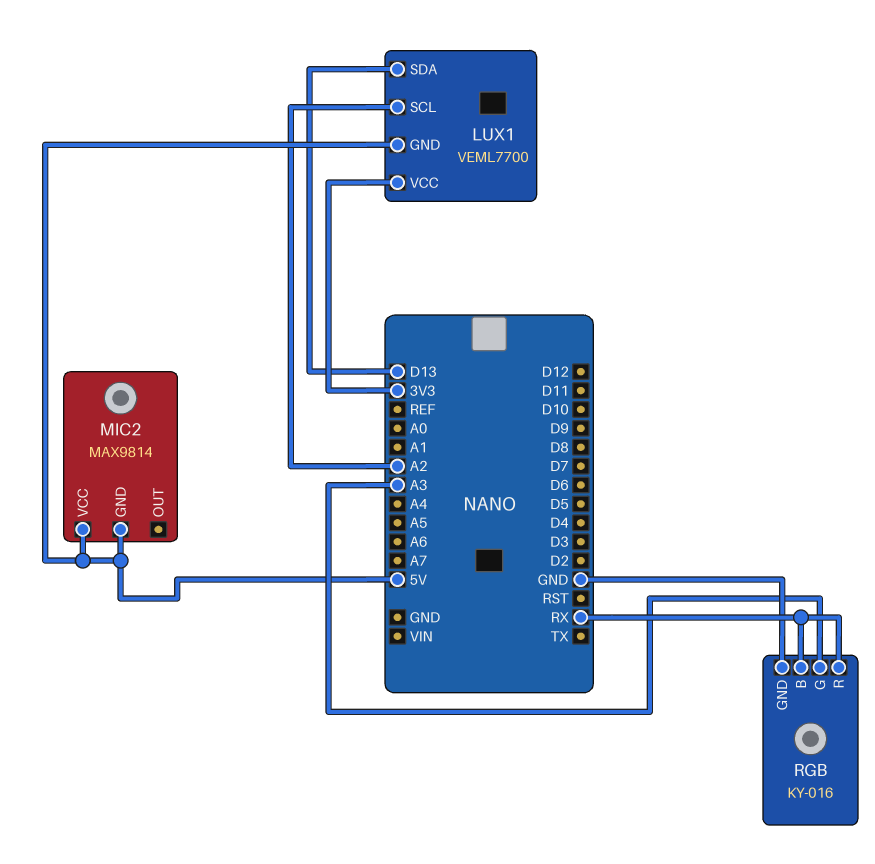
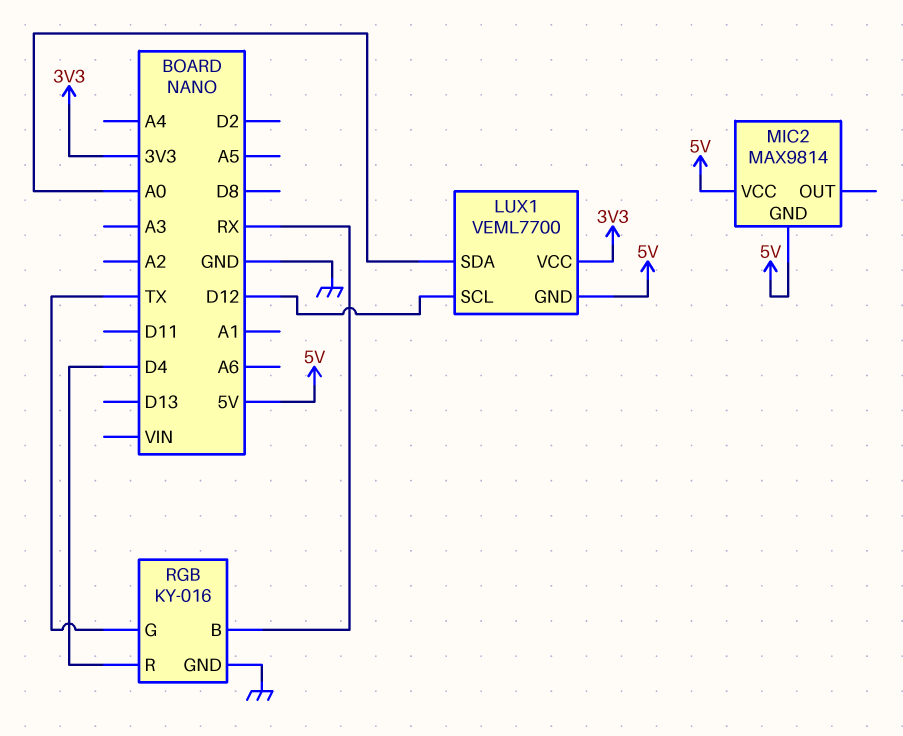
LUX1 pin SCL: A2 -> D12
LUX1 pin SDA: D13 -> A0
RGB pin G: A3 -> TX
RGB pin R: RX -> D4

